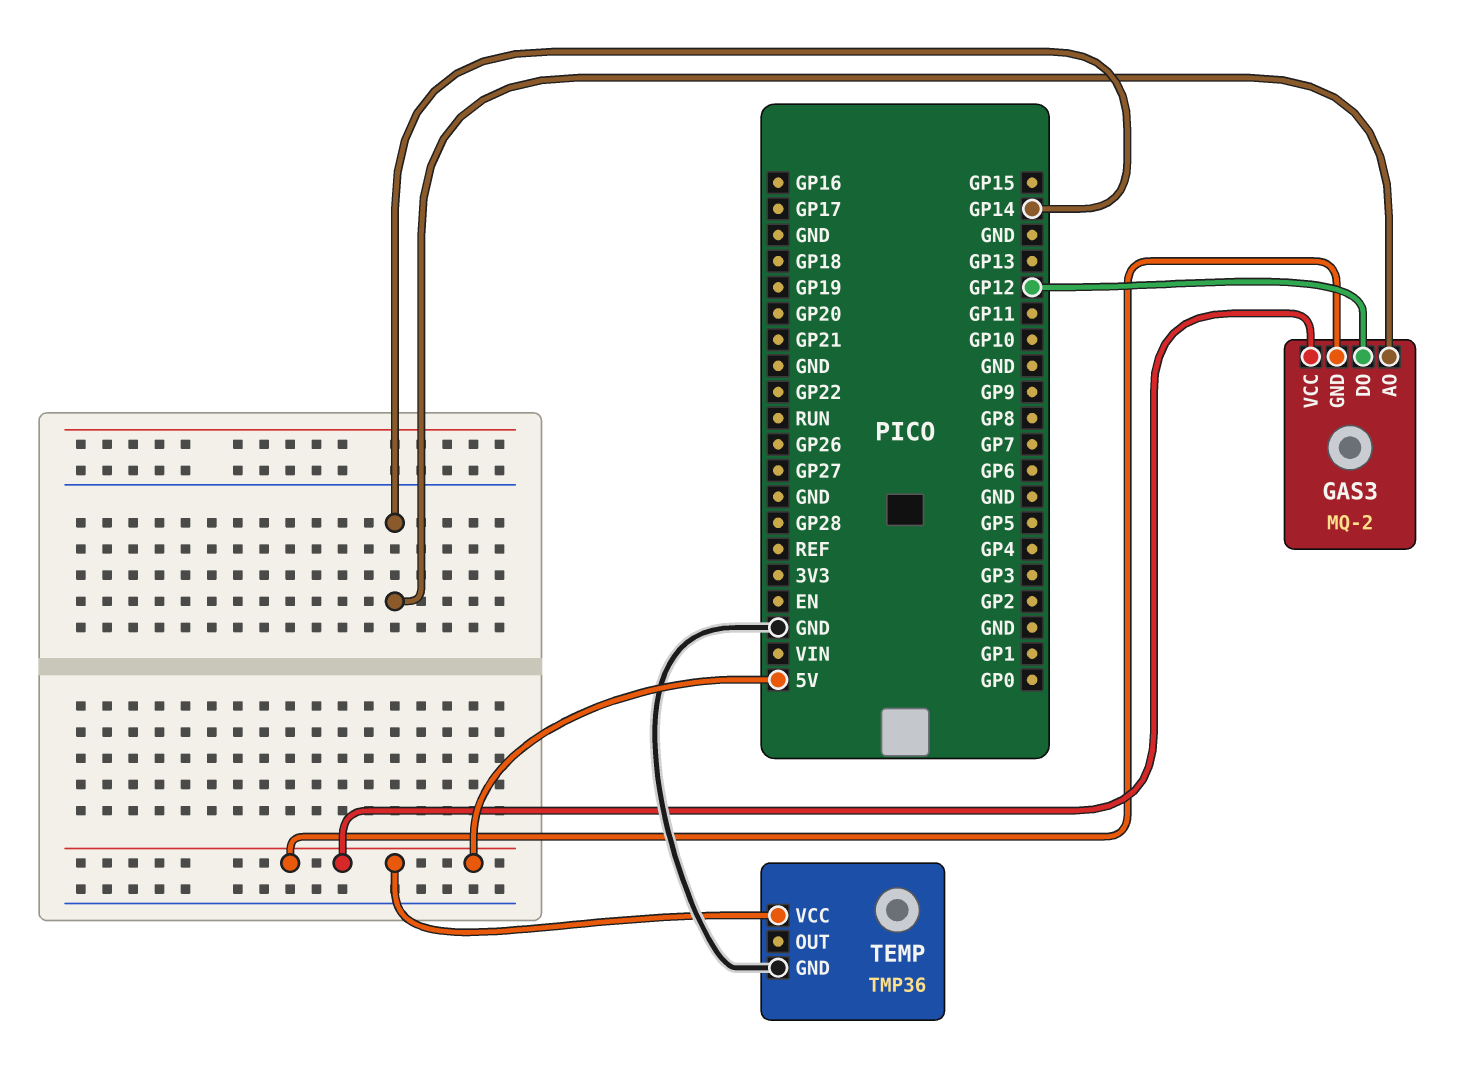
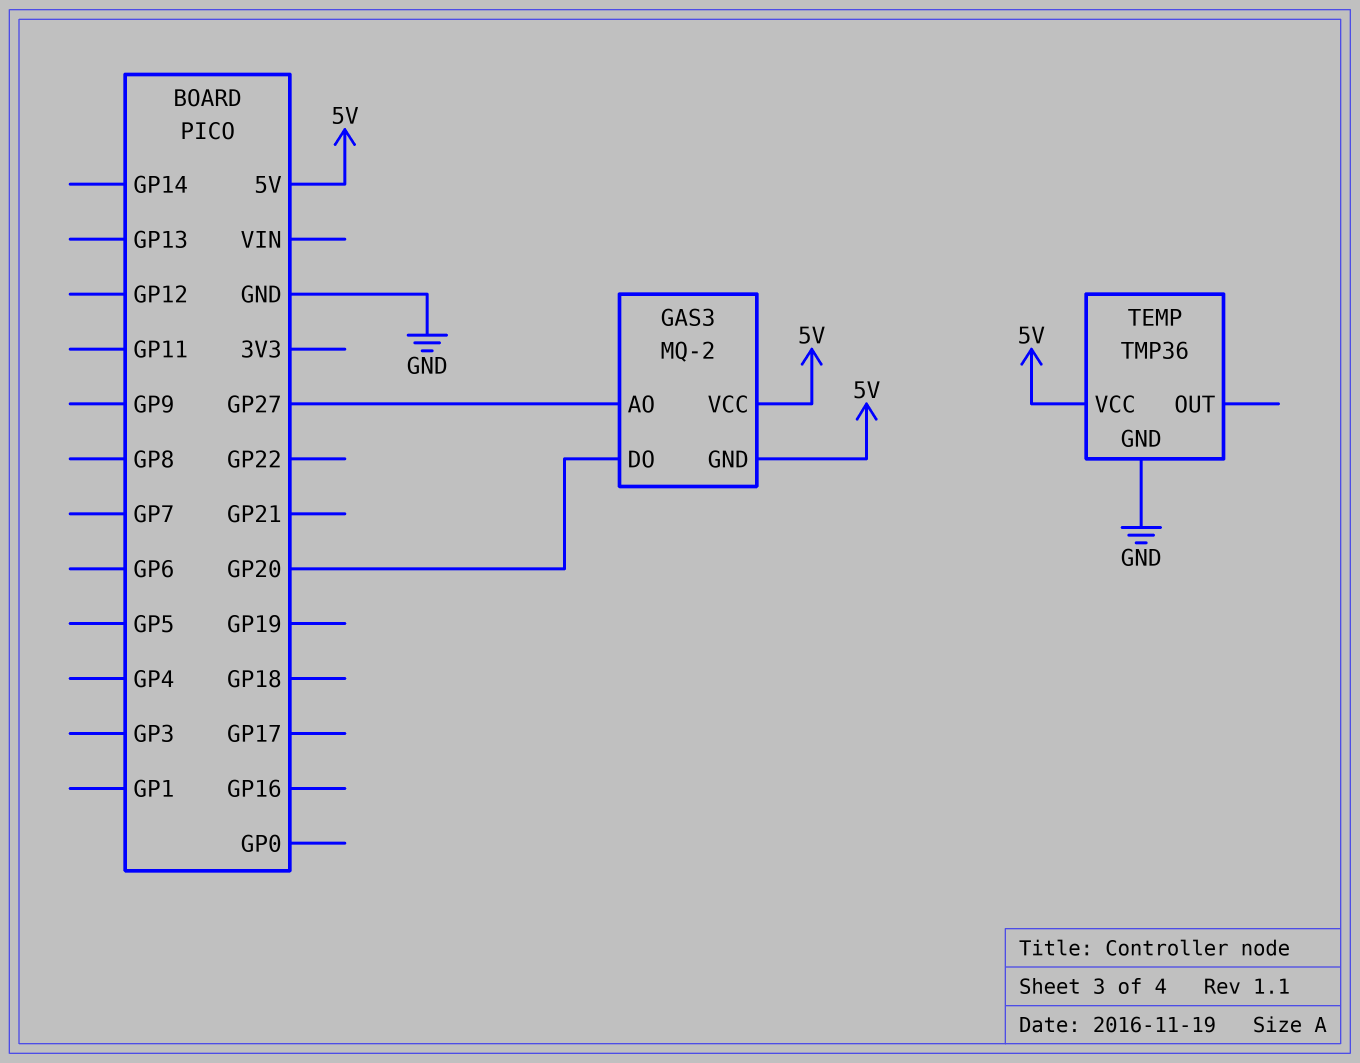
GAS3 pin AO: GP14 -> GP27
GAS3 pin DO: GP12 -> GP20

